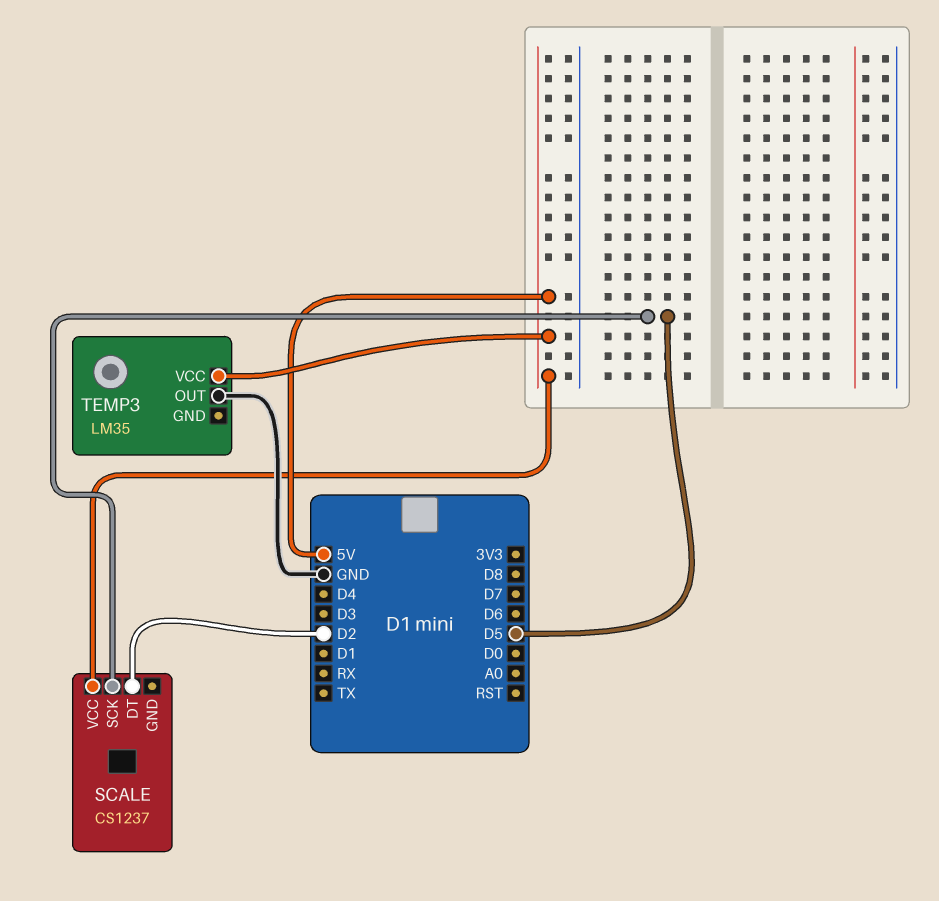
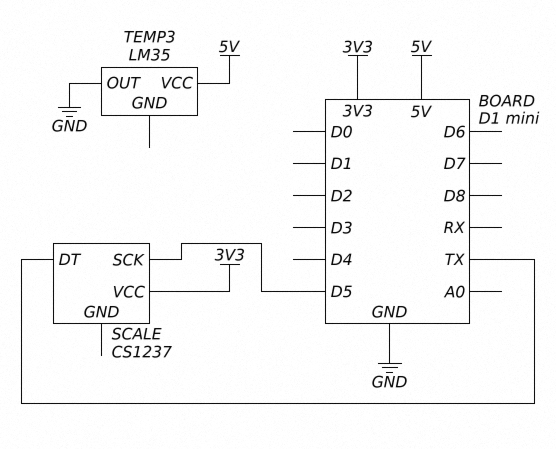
SCALE pin DT: D2 -> TX
SCALE pin VCC: 5V -> 3V3

